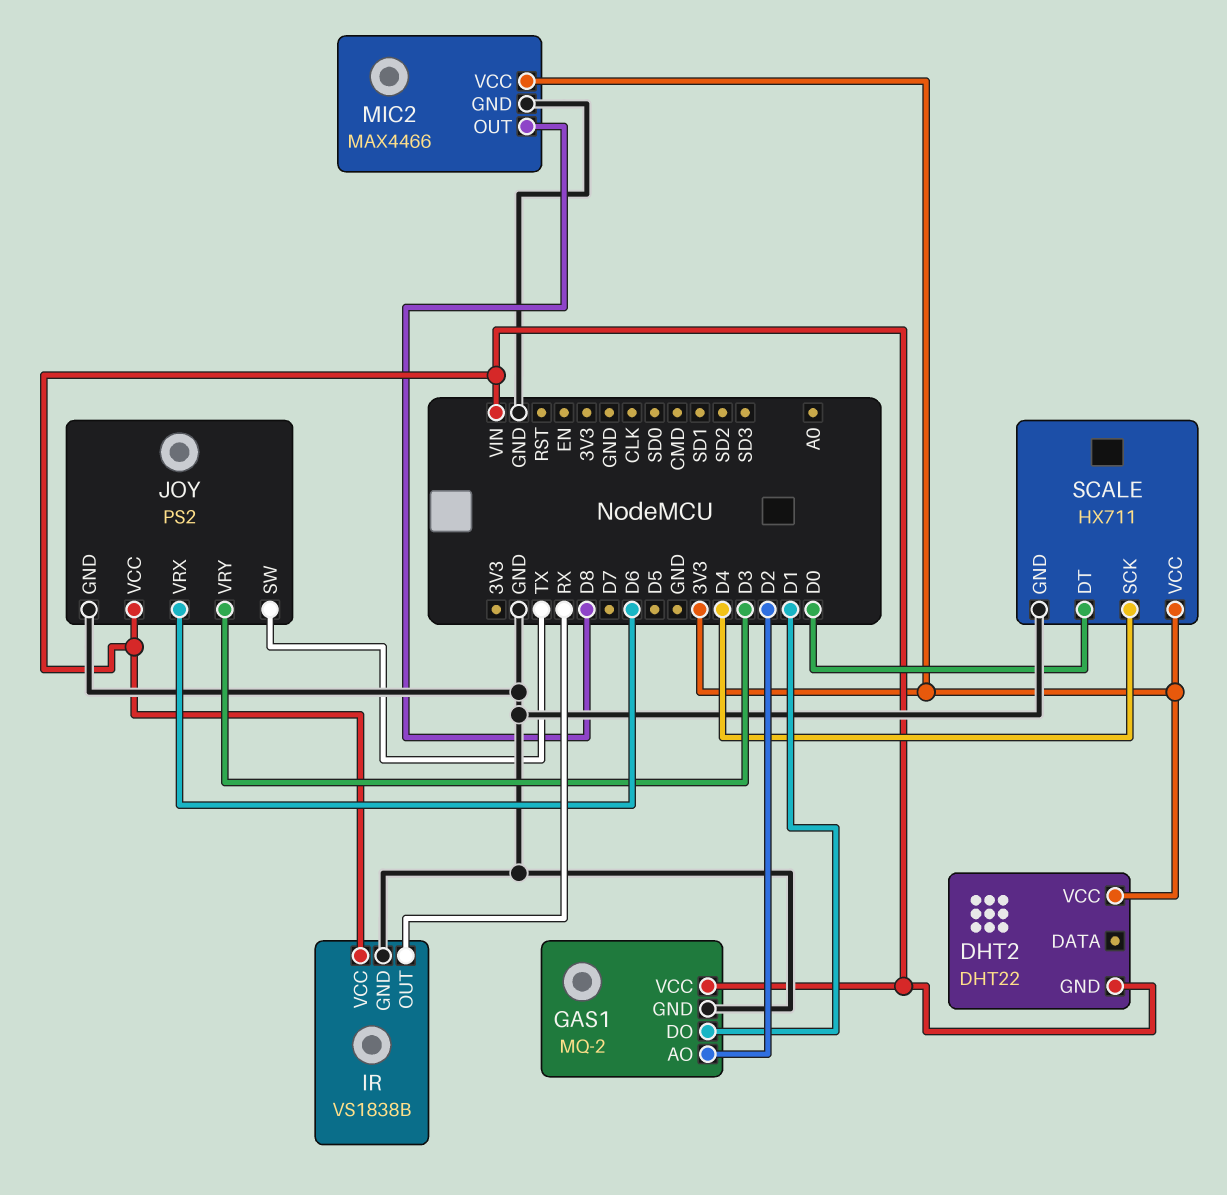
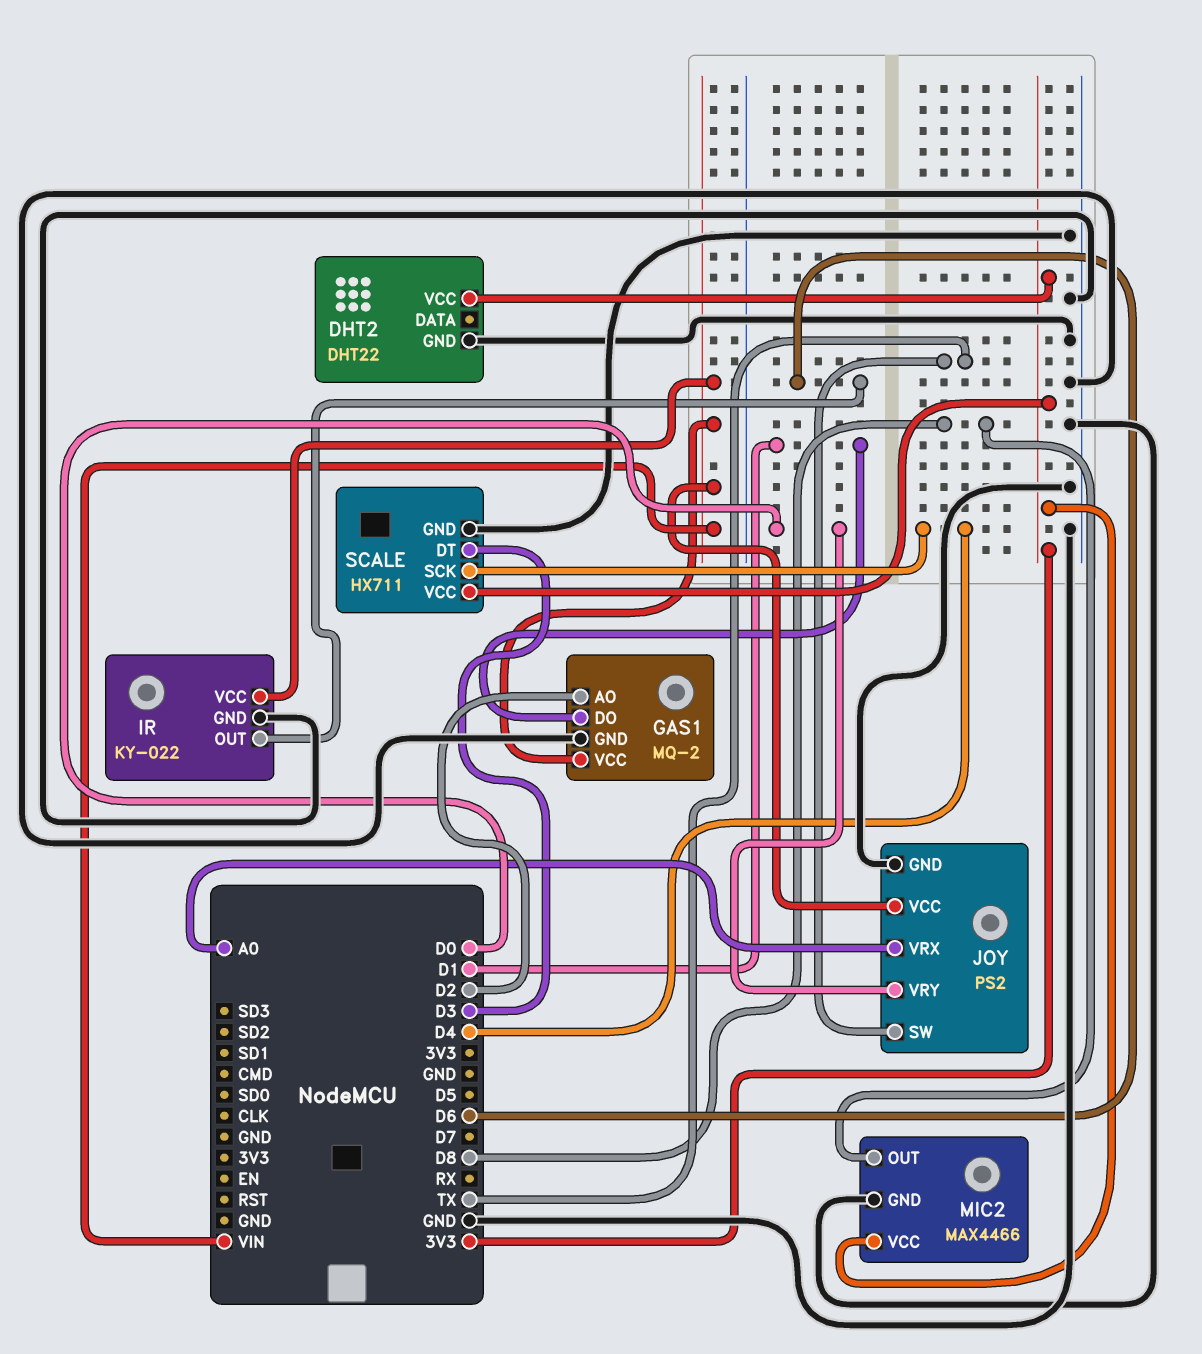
DHT2 pin GND: VIN -> GND
IR: VS1838B -> KY-022
IR pin OUT: RX -> D6
JOY pin VRX: D6 -> A0
JOY pin VRY: D3 -> D0
SCALE pin DT: D0 -> D3

